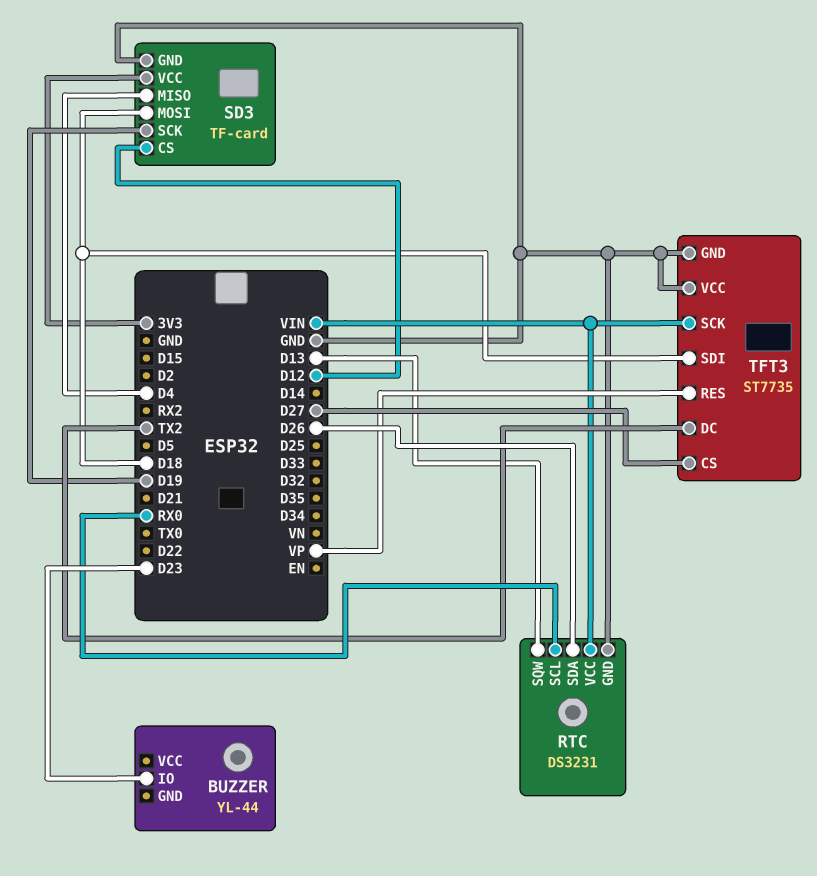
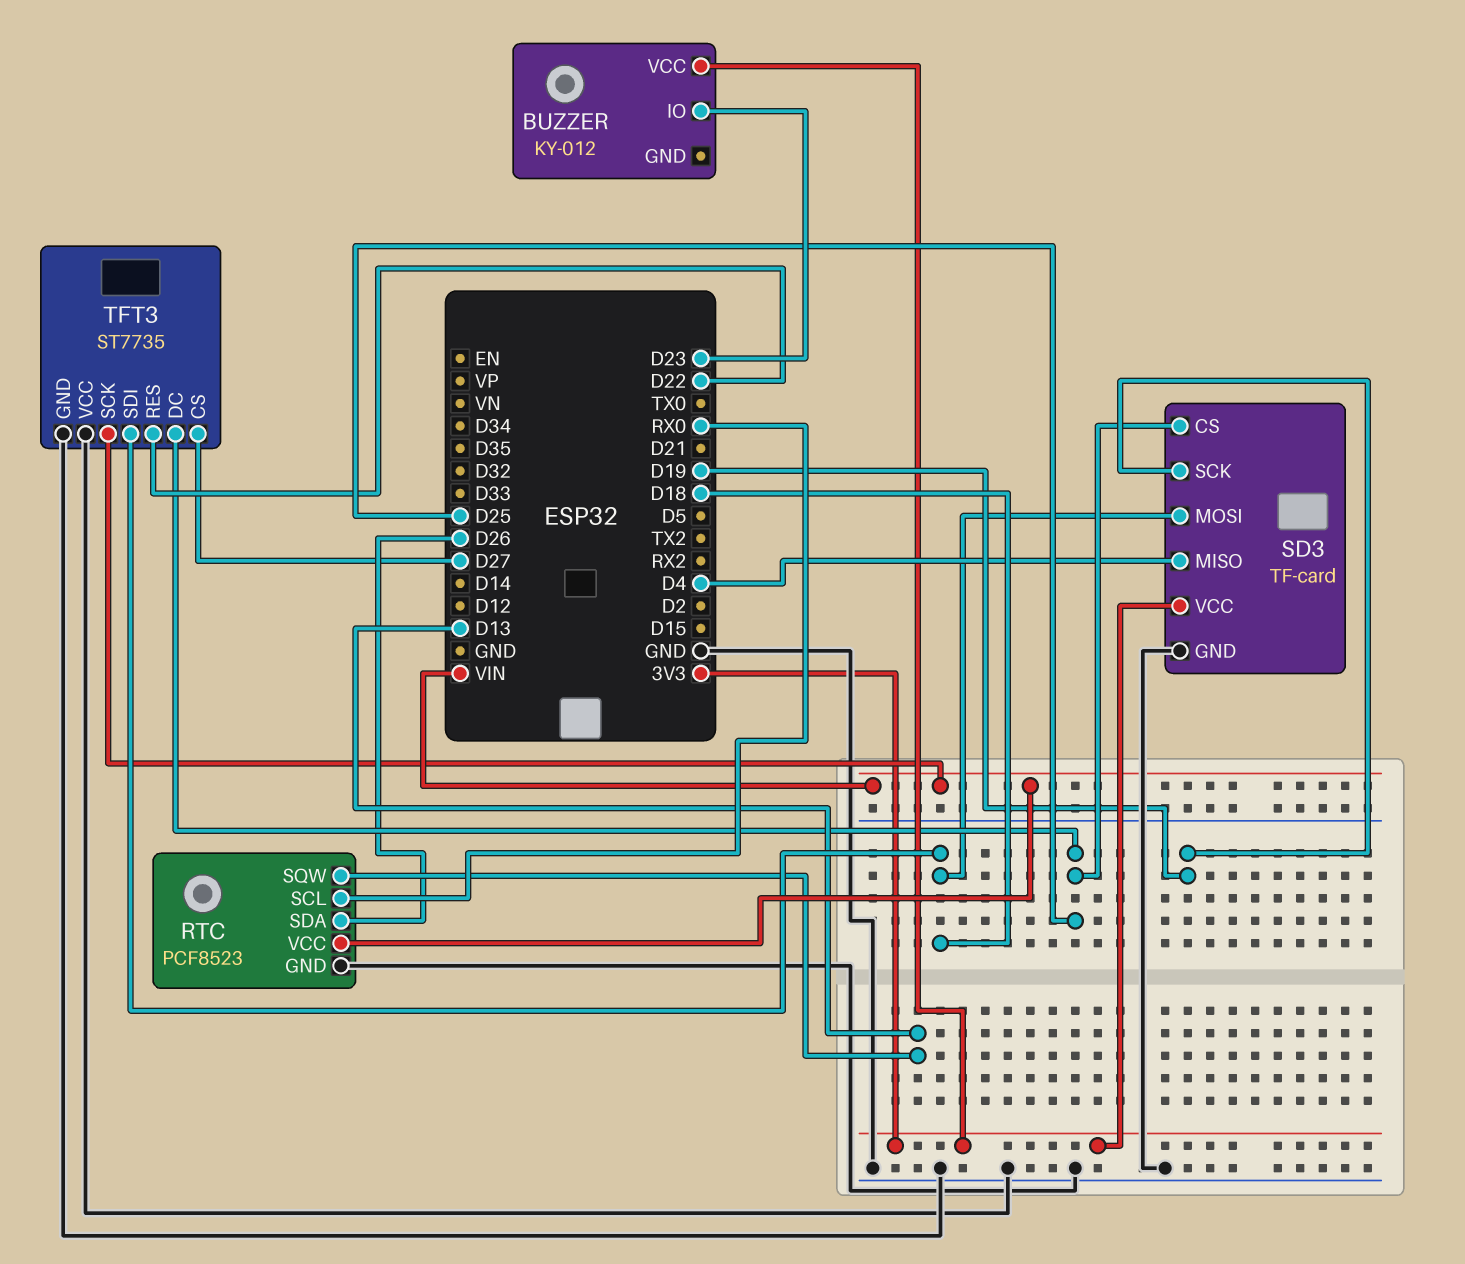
BUZZER: YL-44 -> KY-012
BUZZER pin VCC: none -> 3V3
RTC: DS3231 -> PCF8523
SD3 pin CS: D12 -> D25
TFT3 pin DC: TX2 -> D25
TFT3 pin RES: VP -> D22

